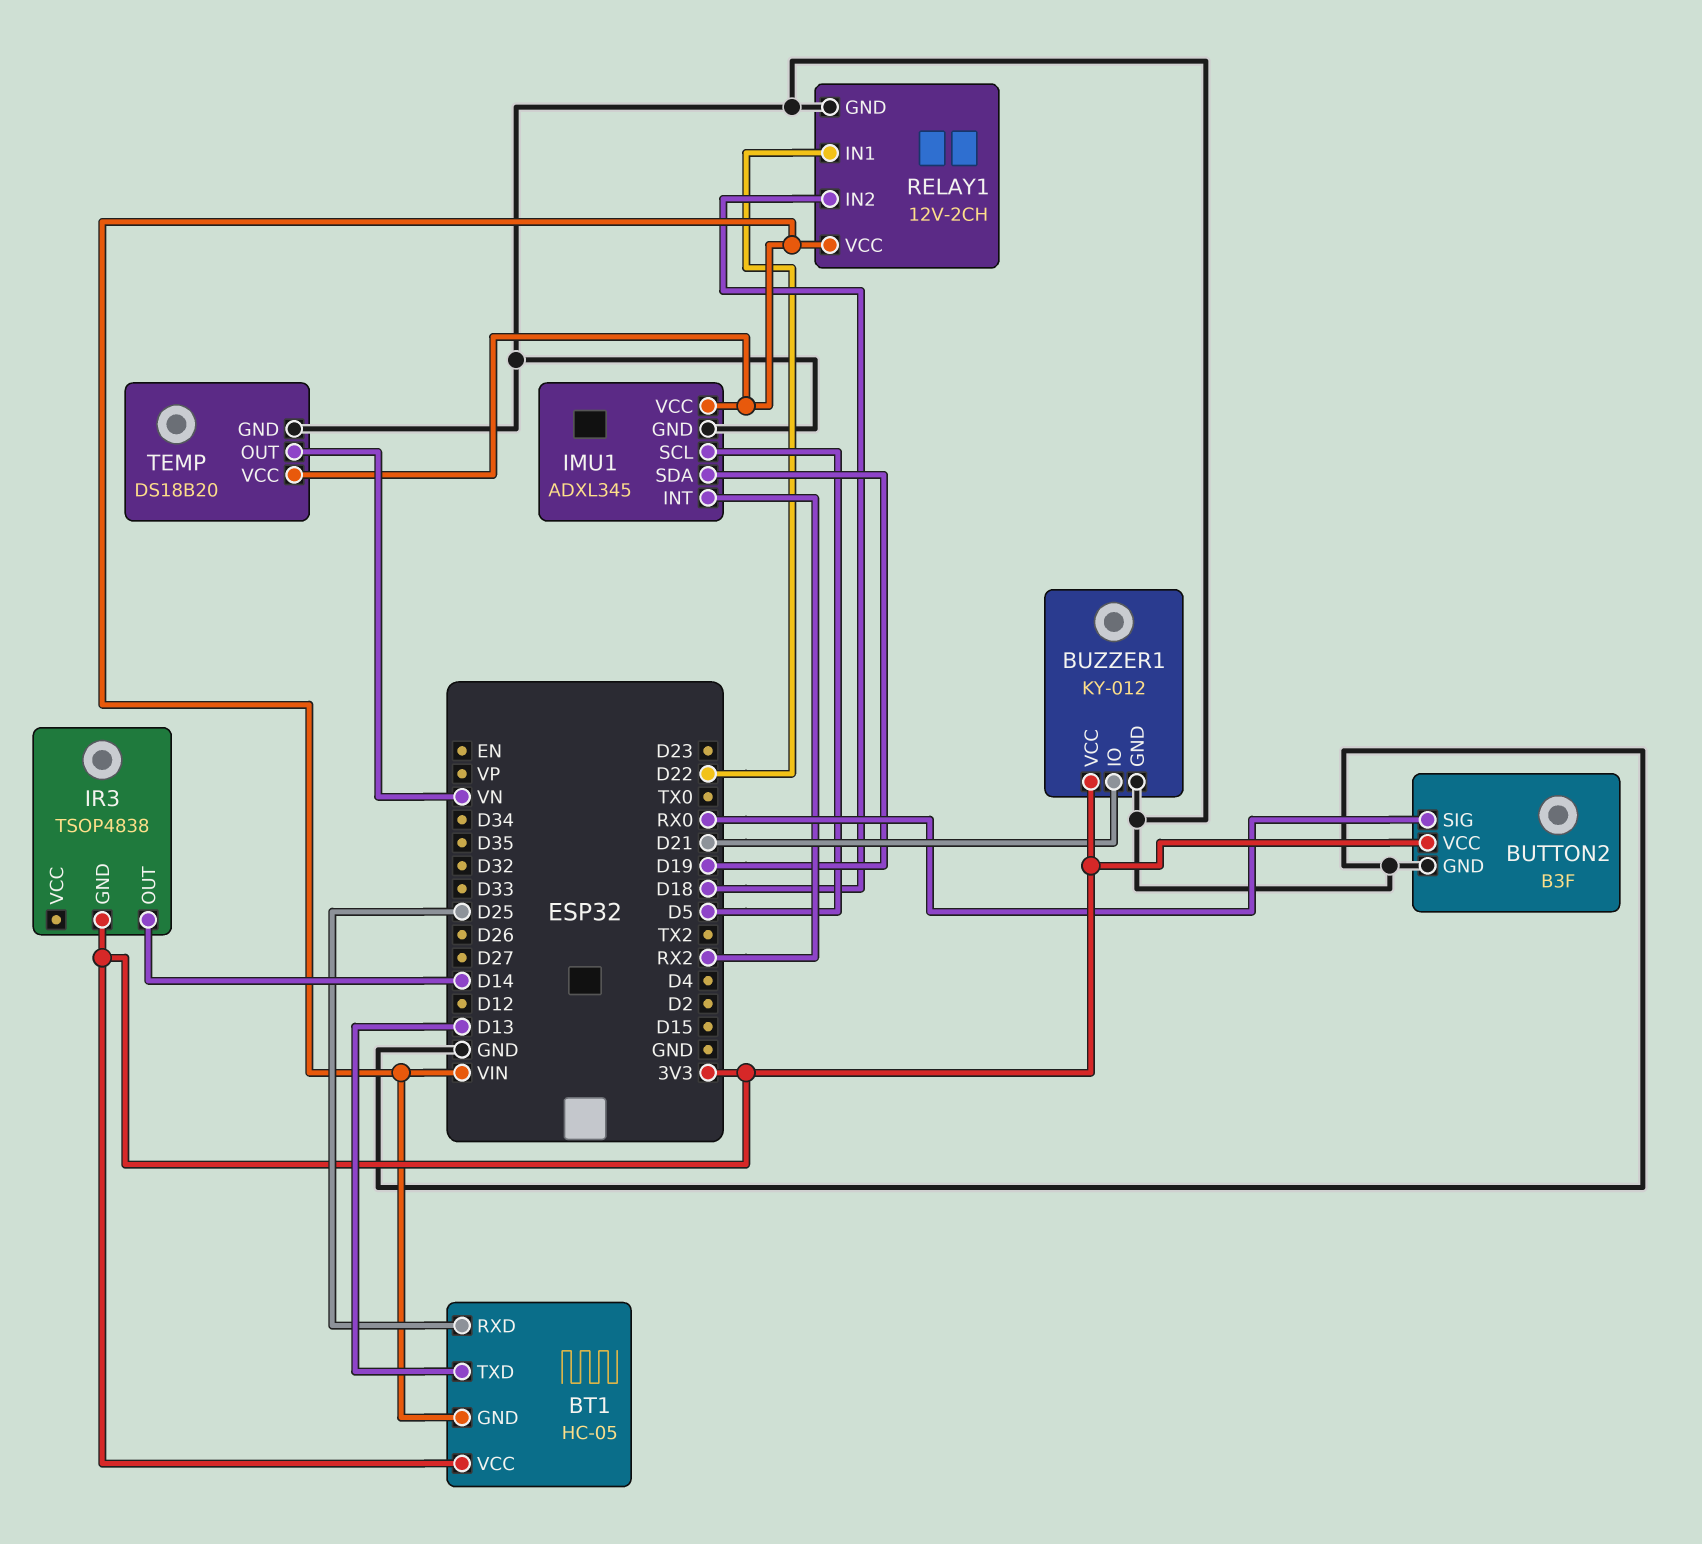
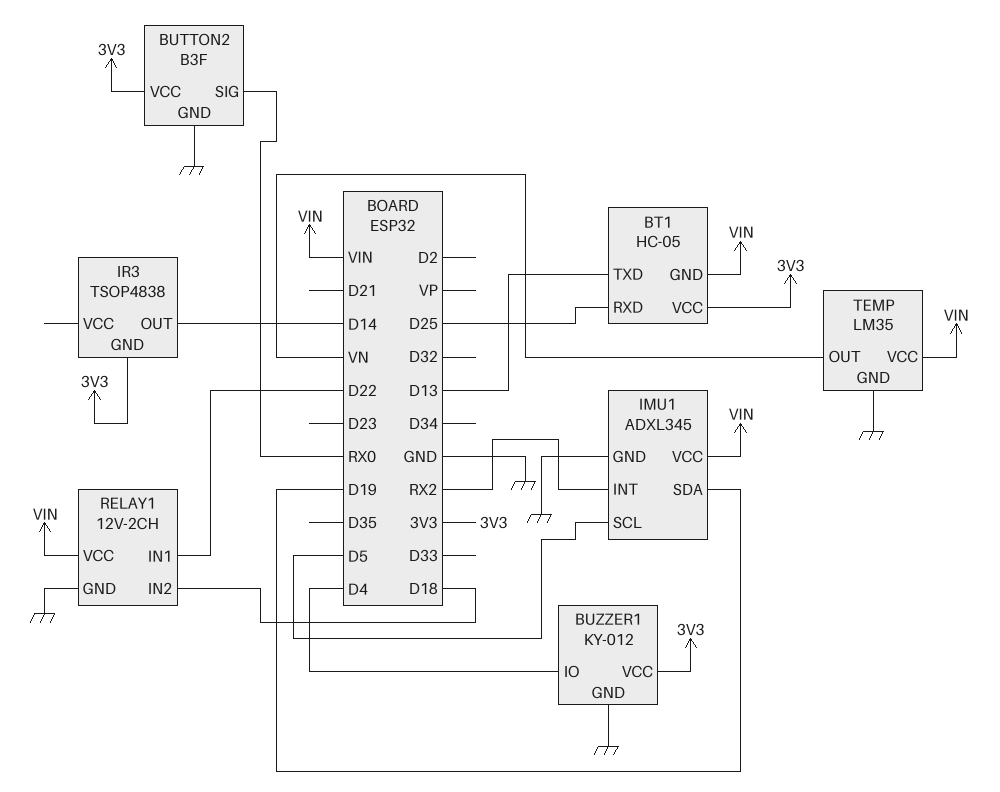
BUZZER1 pin IO: D21 -> D4
TEMP: DS18B20 -> LM35

